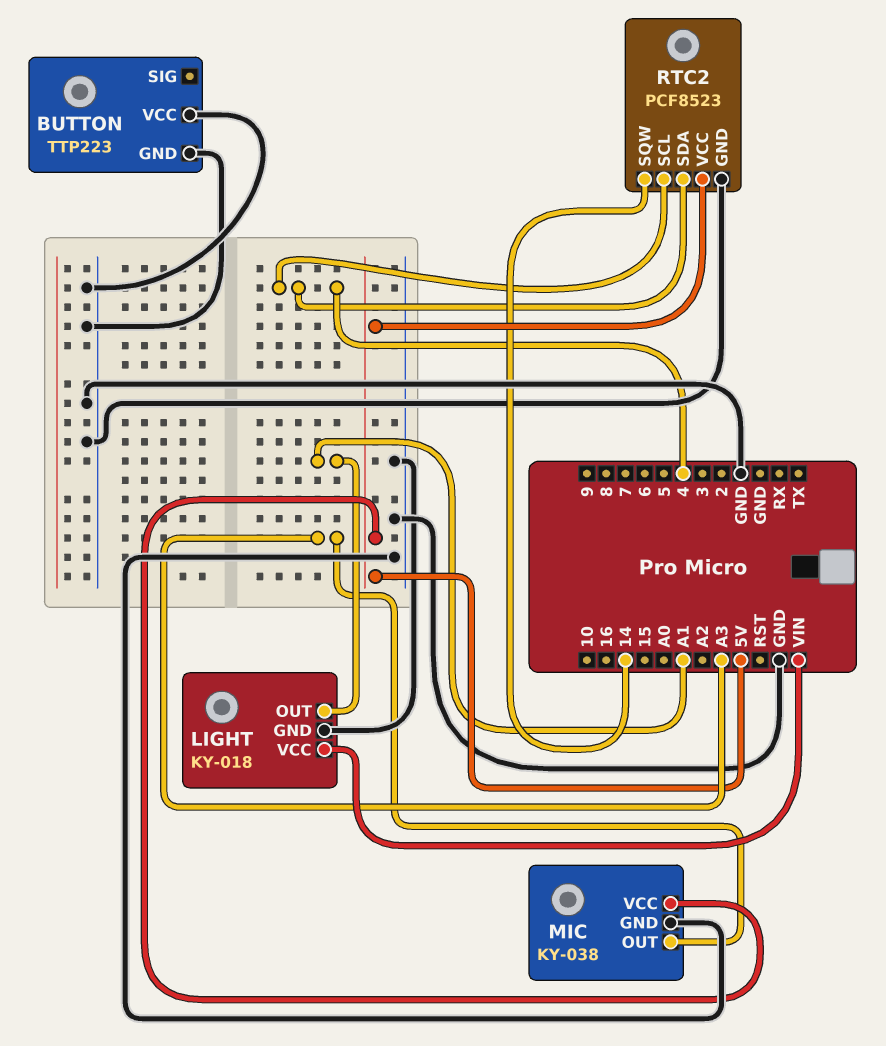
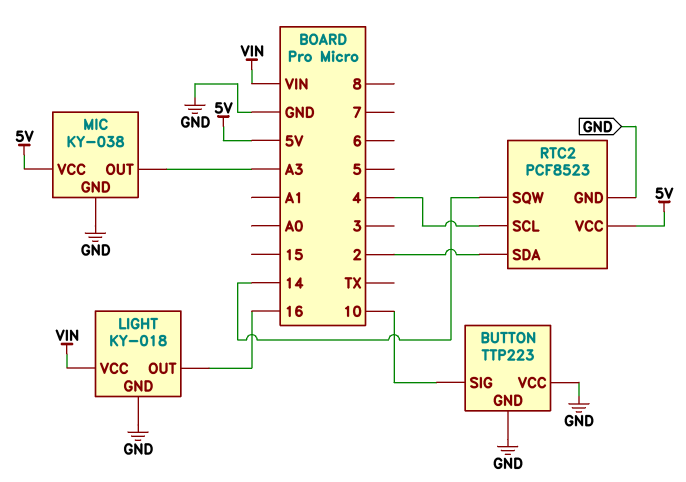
BUTTON pin SIG: none -> 10
LIGHT pin OUT: A1 -> 16
RTC2 pin SDA: 4 -> 2

